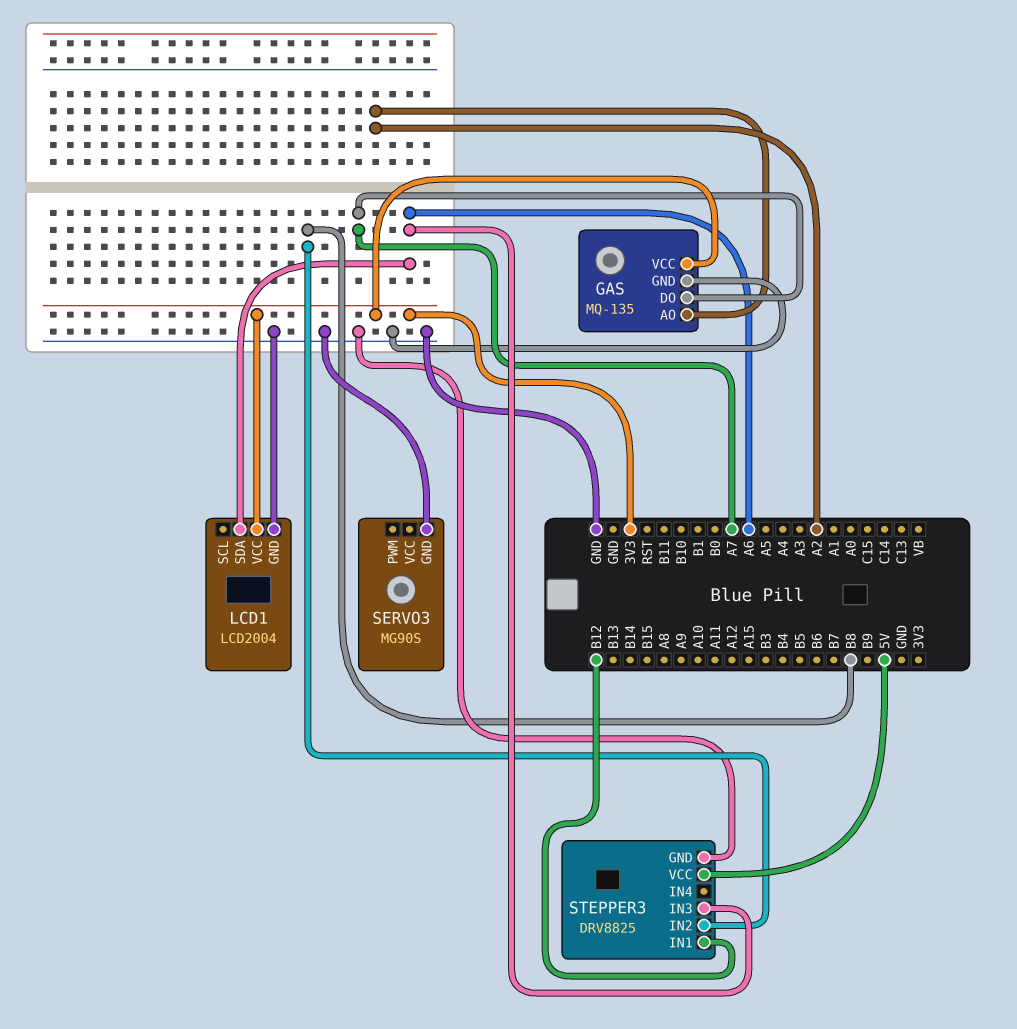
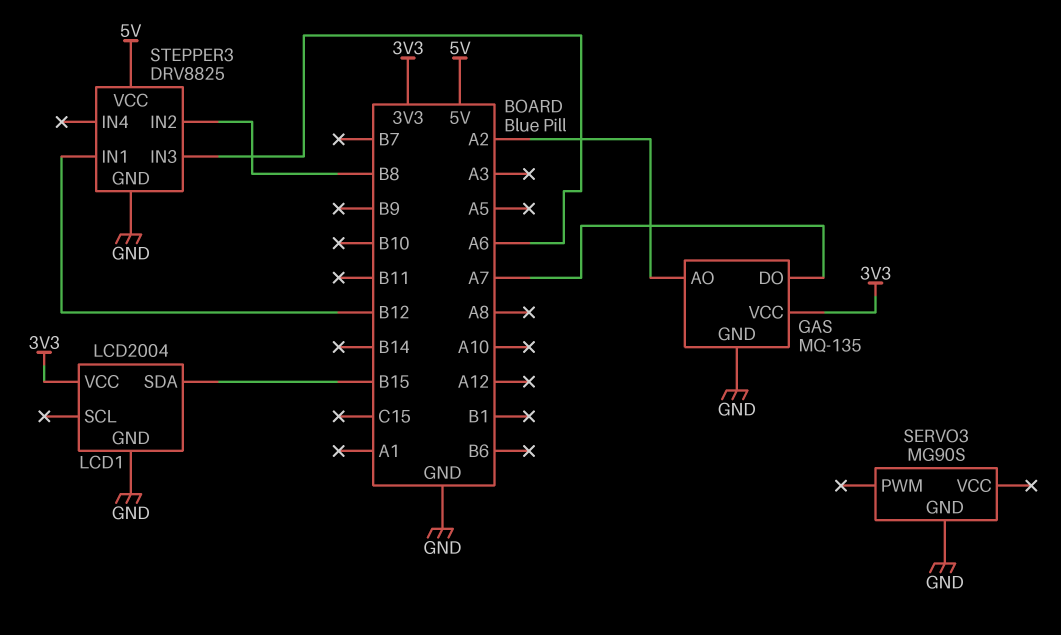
LCD1 pin SDA: A6 -> B15

